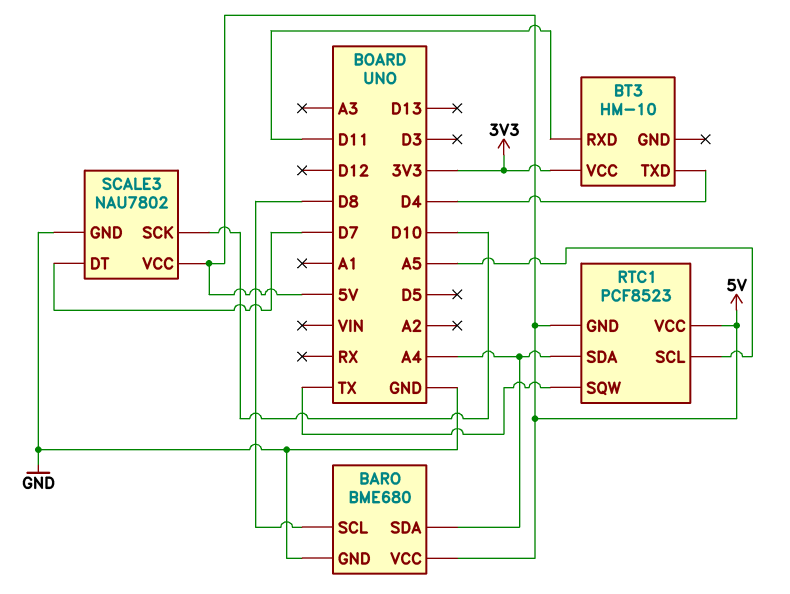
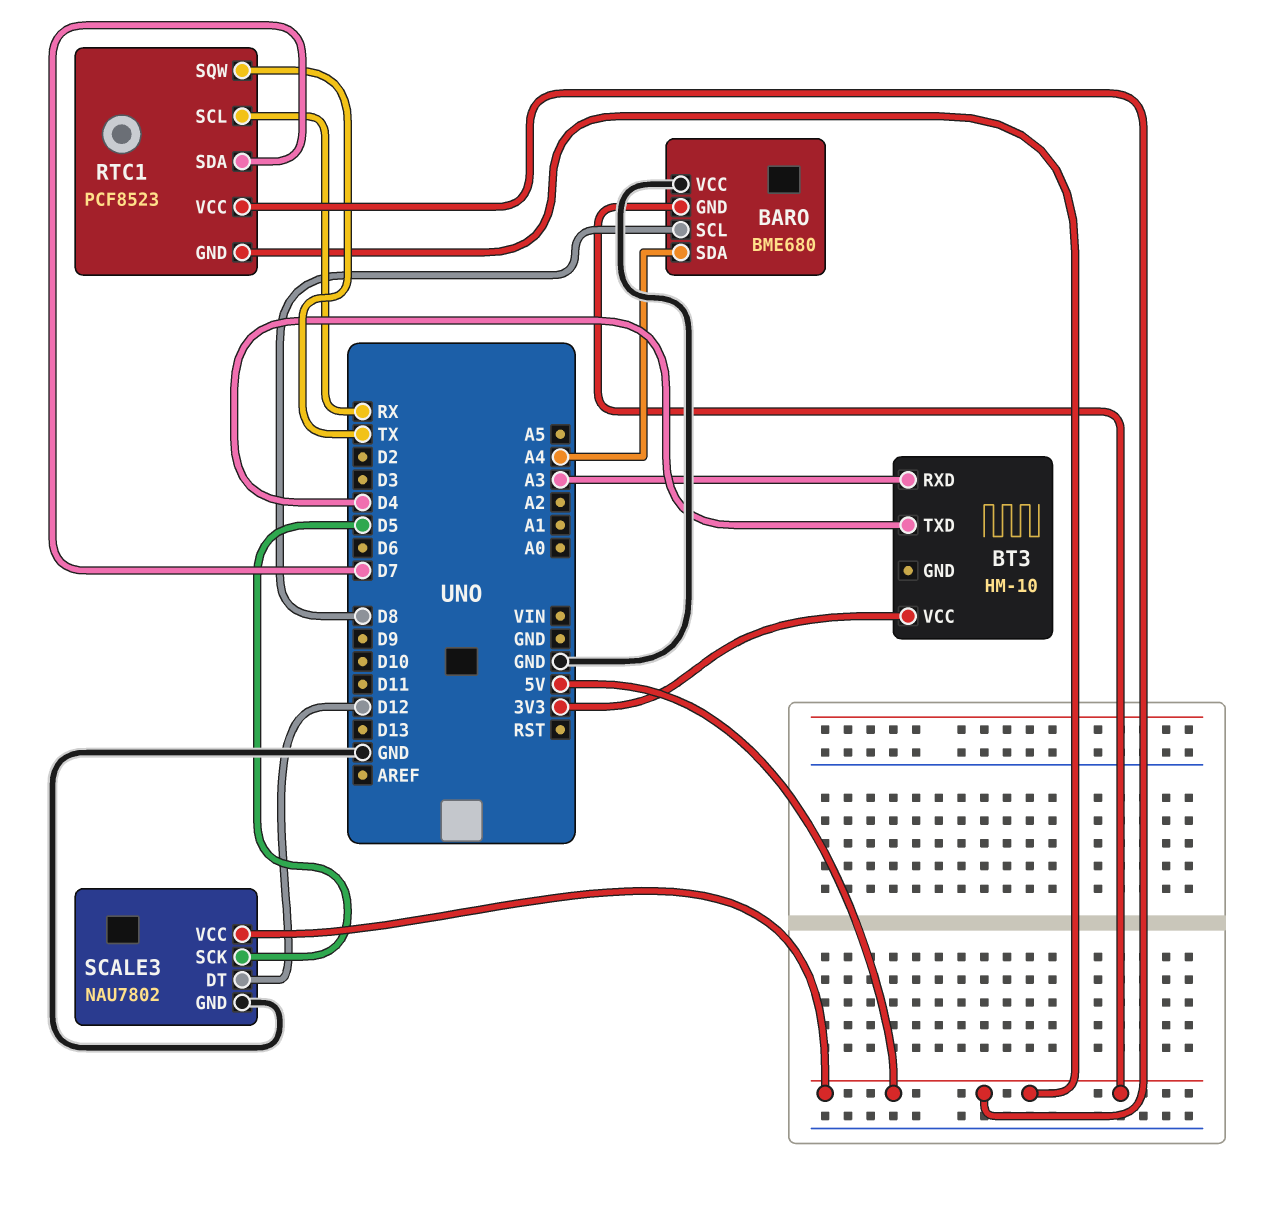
BARO pin GND: GND -> 5V
BARO pin VCC: 5V -> GND
BT3 pin RXD: D11 -> A3
RTC1 pin SCL: A5 -> RX
RTC1 pin SDA: A4 -> D7
SCALE3 pin DT: D7 -> D12
SCALE3 pin SCK: D10 -> D5

